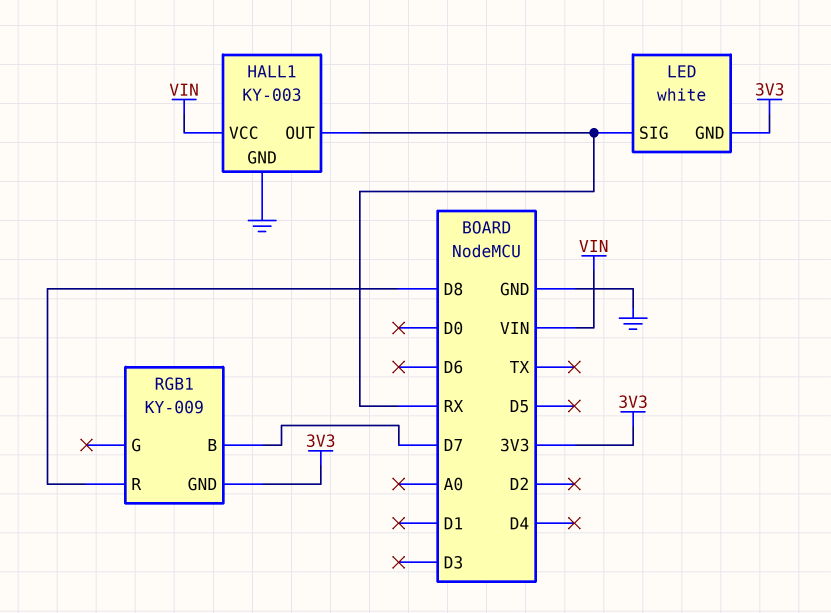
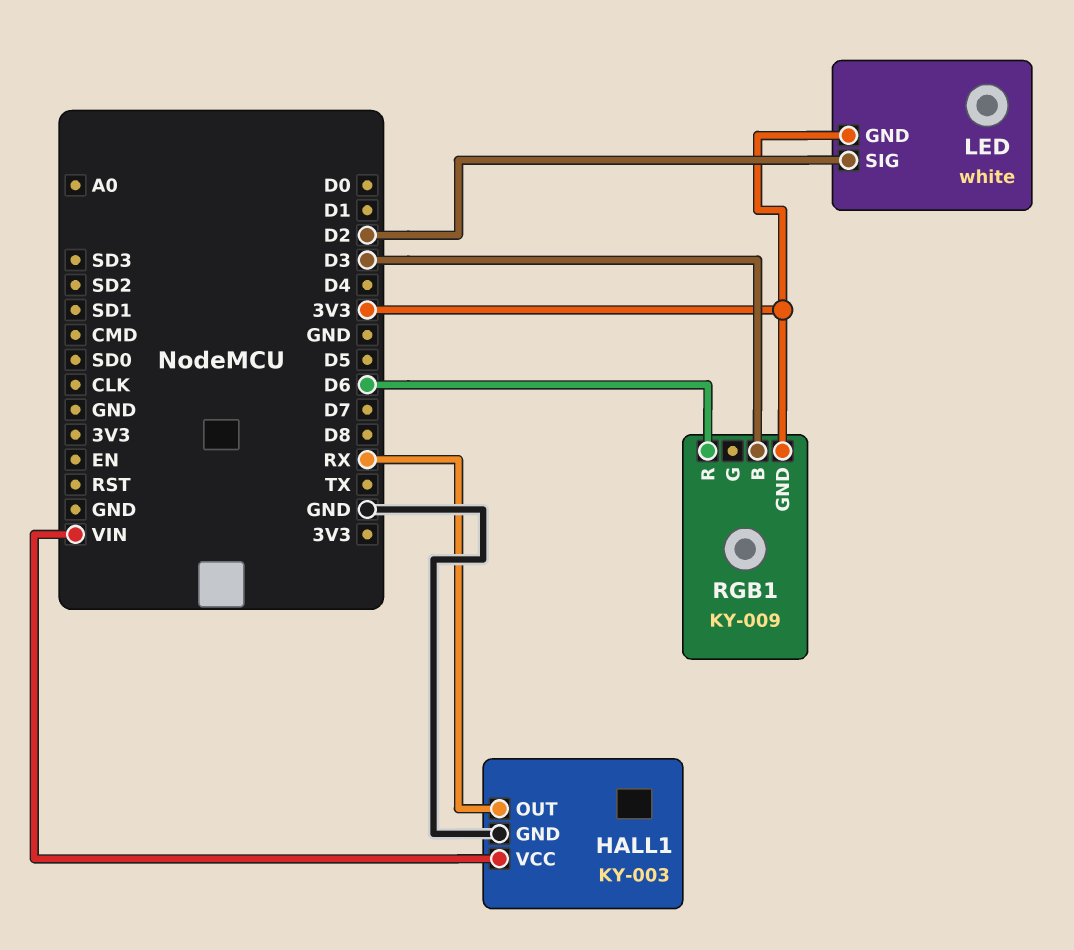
LED pin SIG: RX -> D2
RGB1 pin B: D7 -> D3
RGB1 pin R: D8 -> D6

